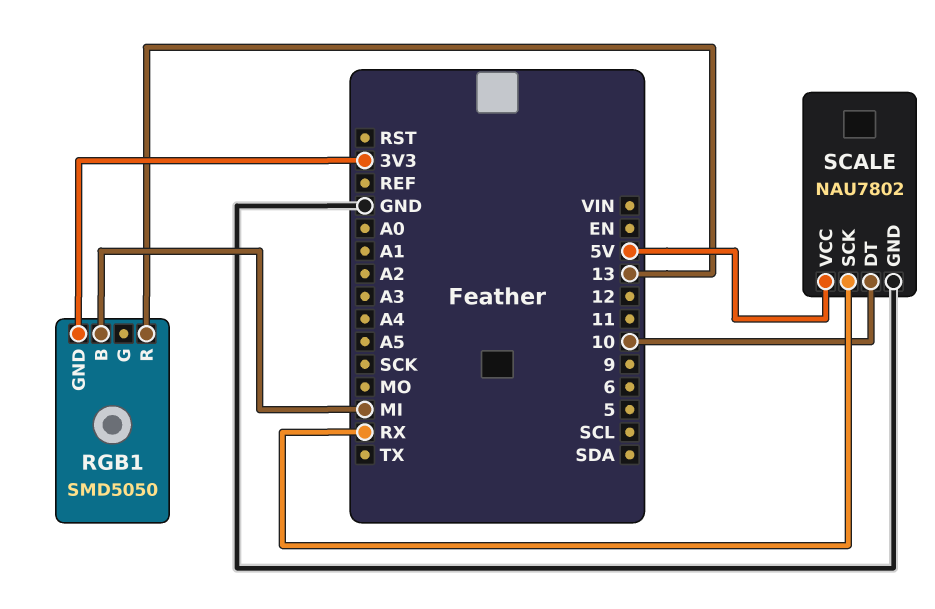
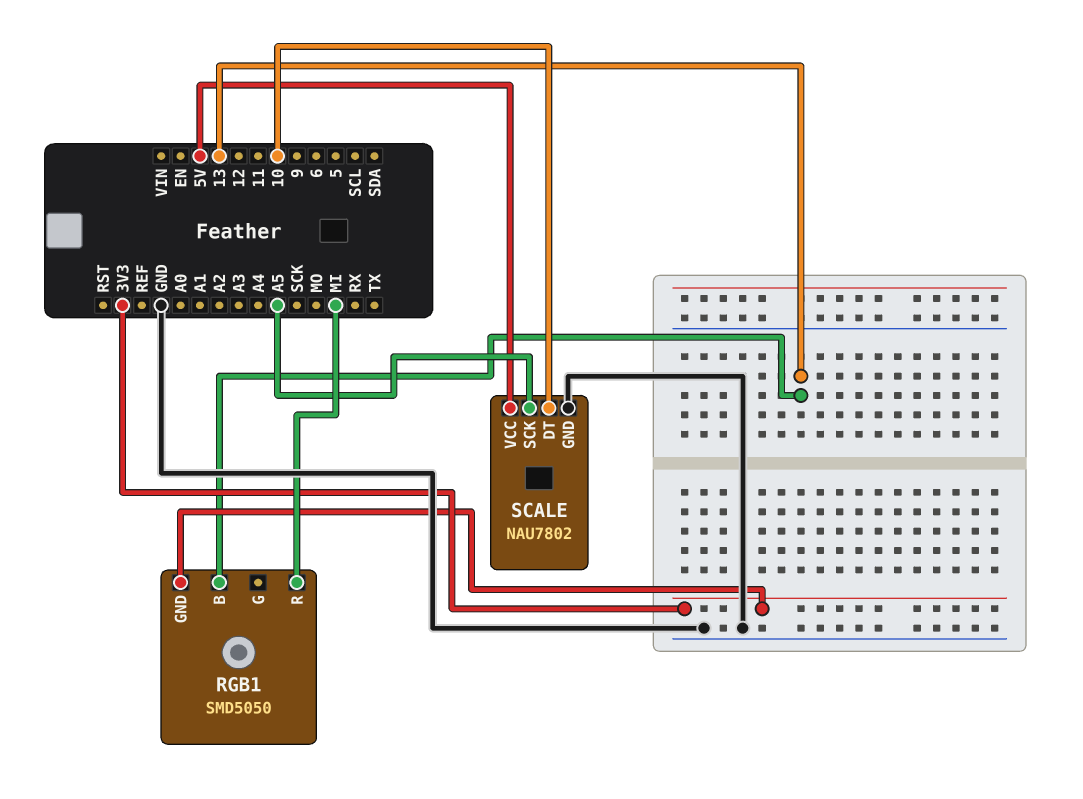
RGB1 pin B: MI -> 13
RGB1 pin R: 13 -> MI
SCALE pin SCK: RX -> A5

